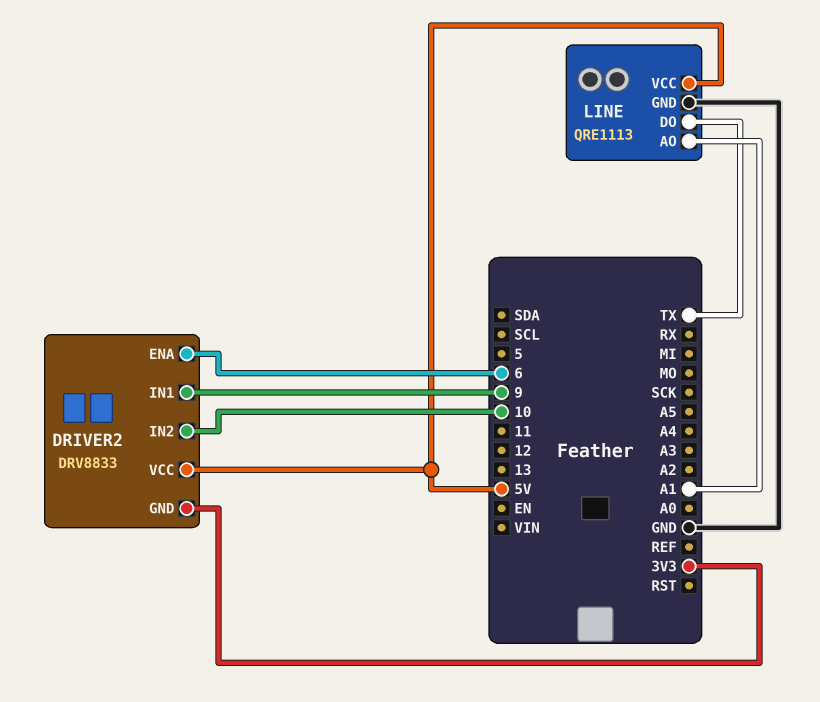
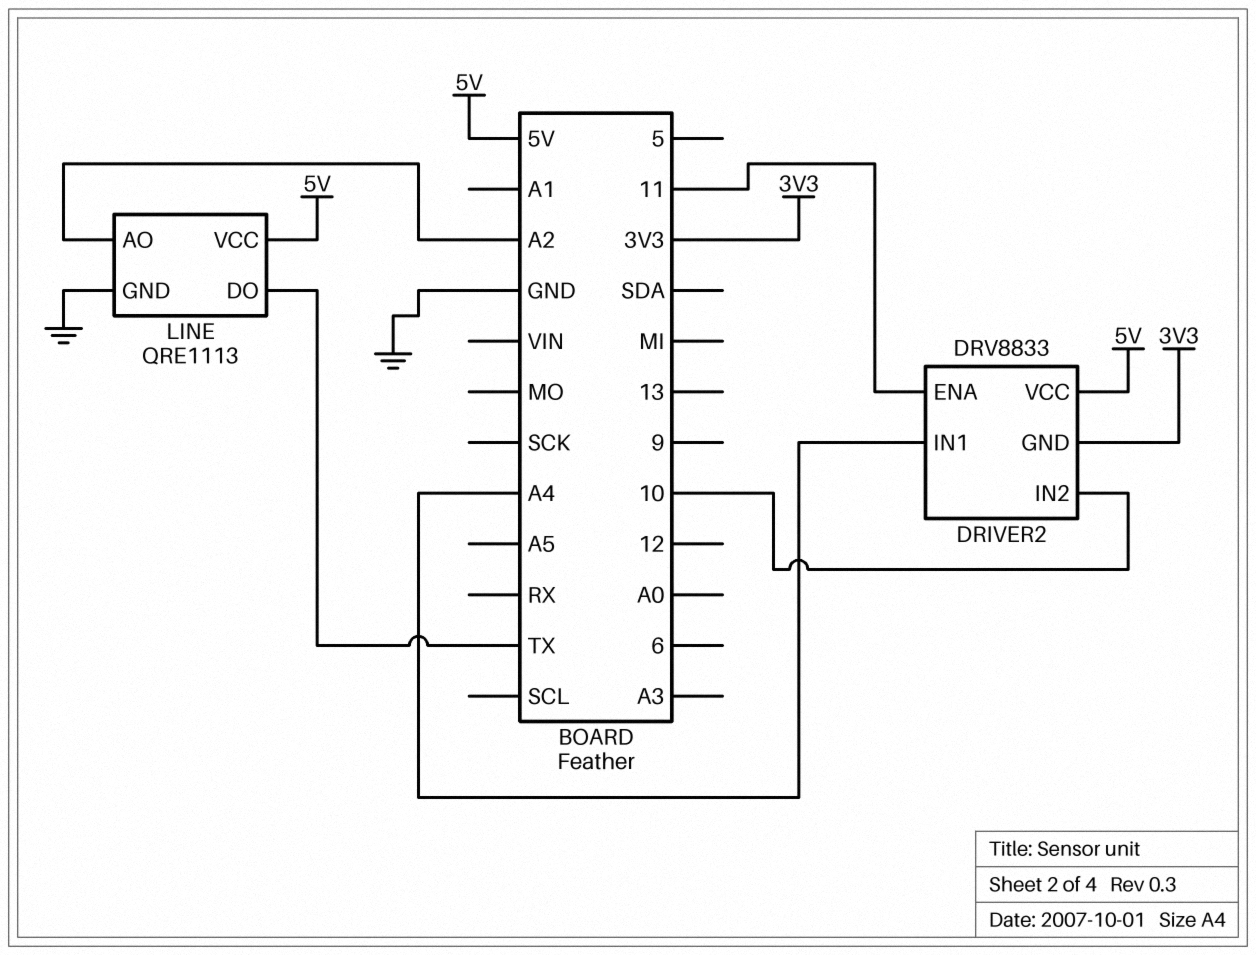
DRIVER2 pin ENA: 6 -> 11
DRIVER2 pin IN1: 9 -> A4
LINE pin AO: A1 -> A2

